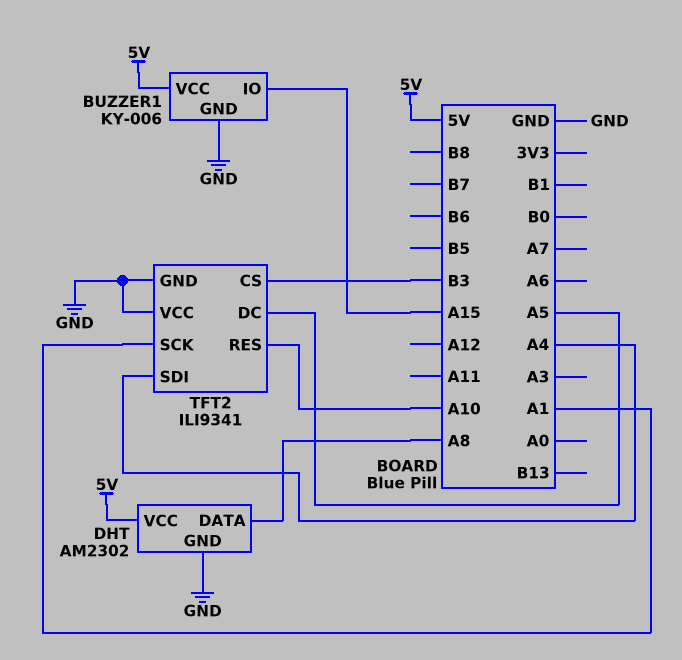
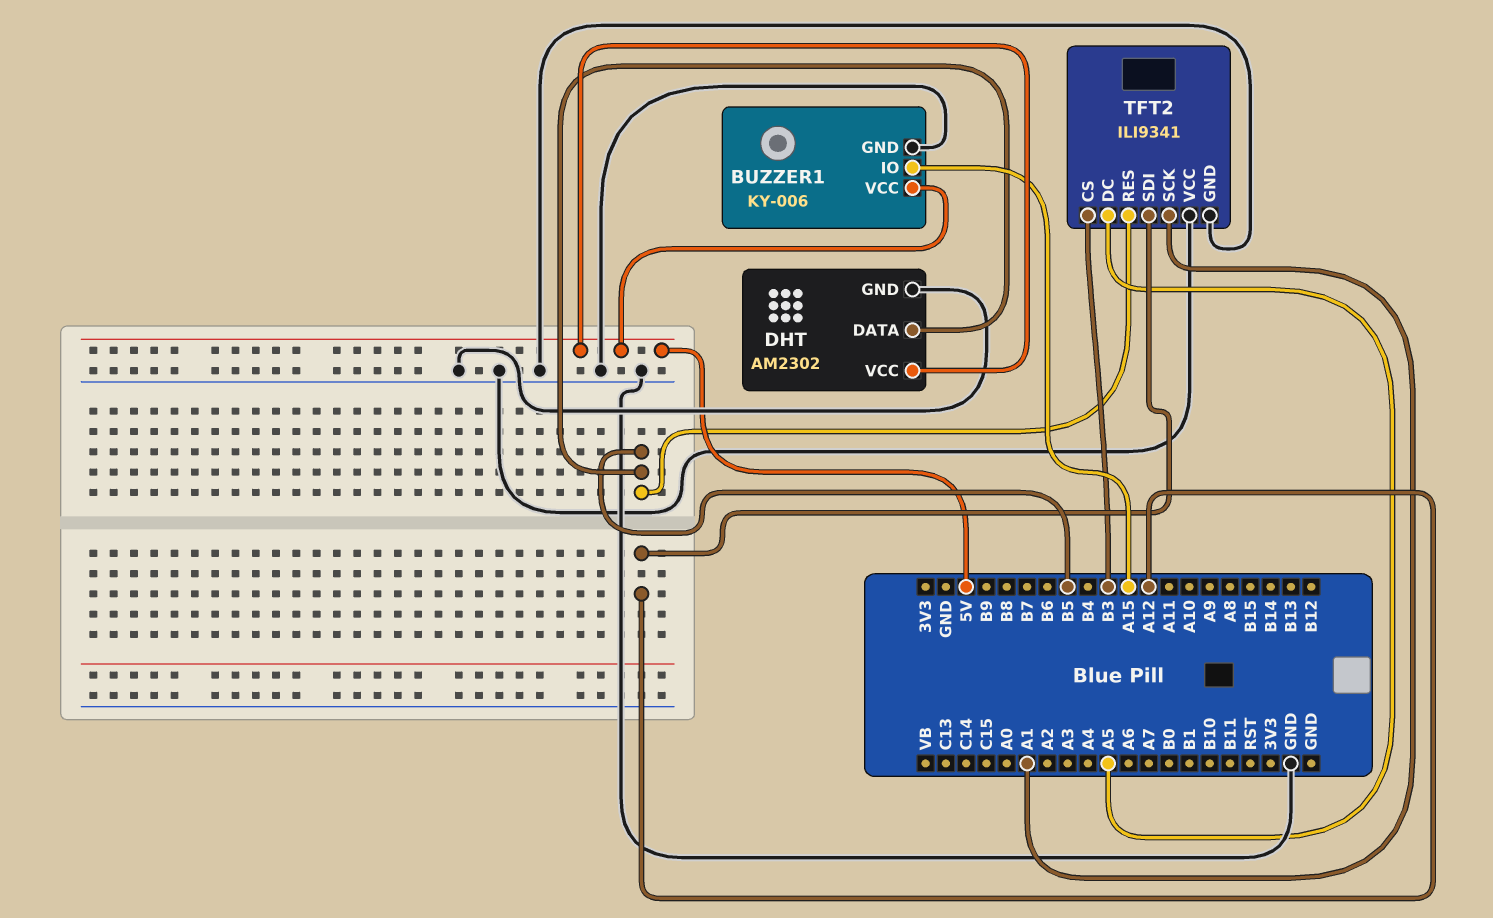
DHT pin DATA: A8 -> B5
TFT2 pin RES: A10 -> B5
TFT2 pin SDI: A4 -> A12

